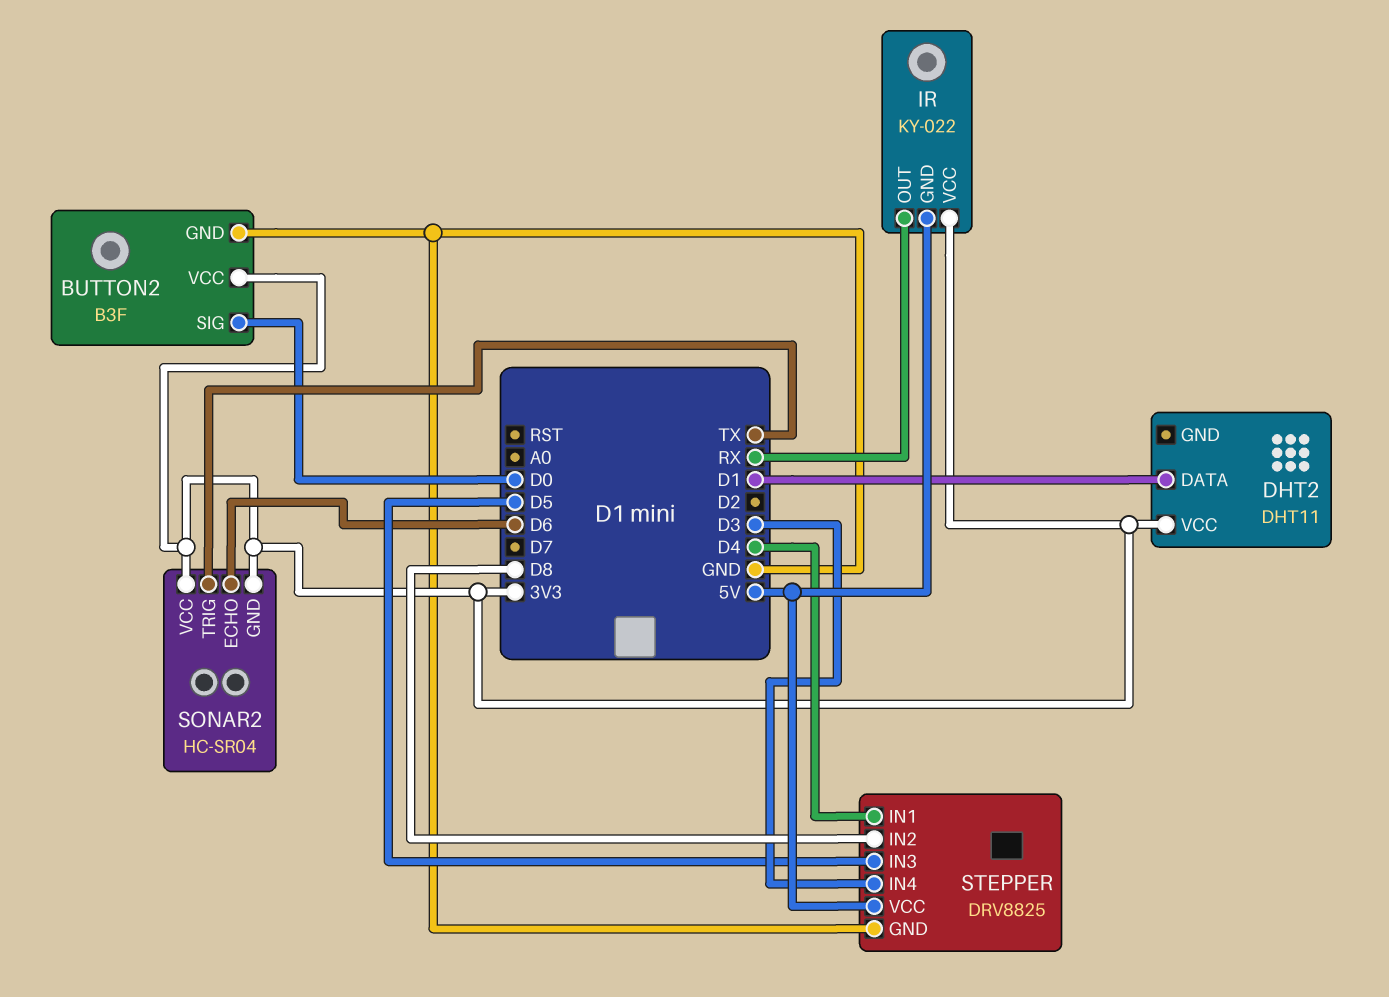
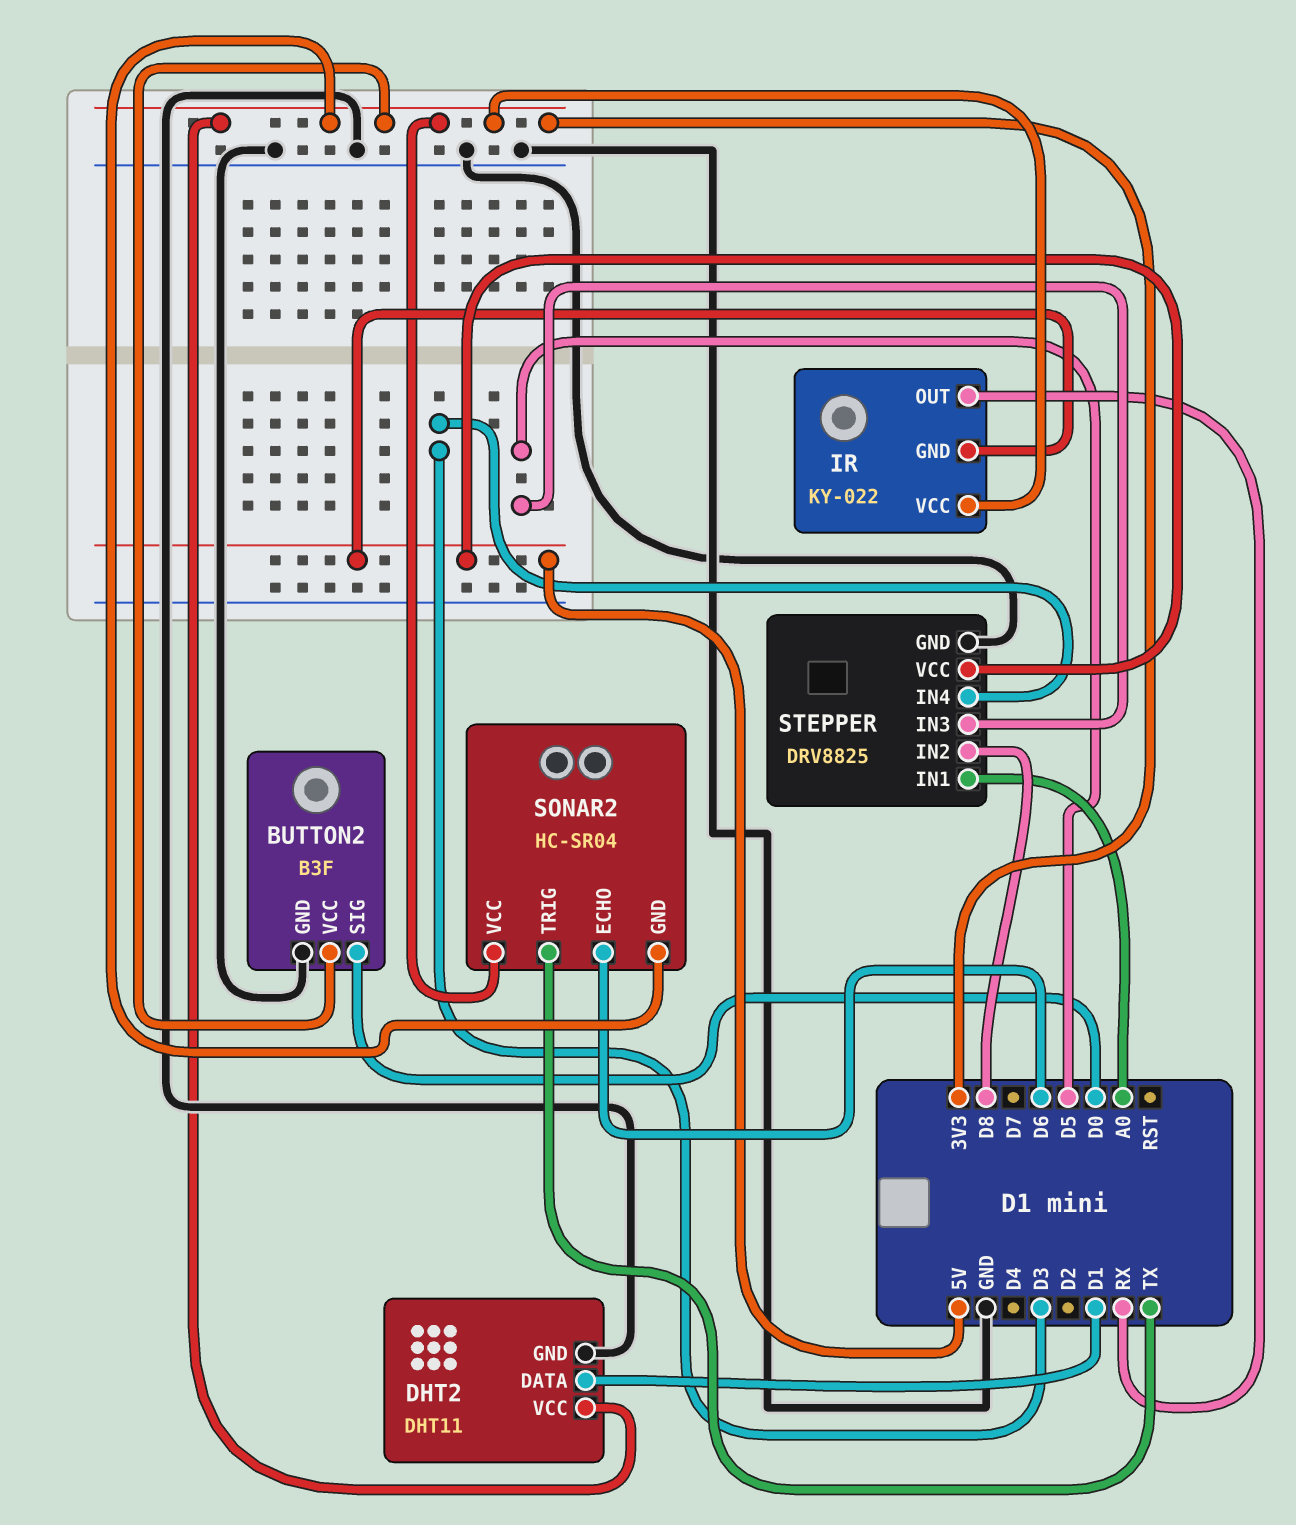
DHT2 pin GND: none -> GND
STEPPER pin IN1: D4 -> A0

